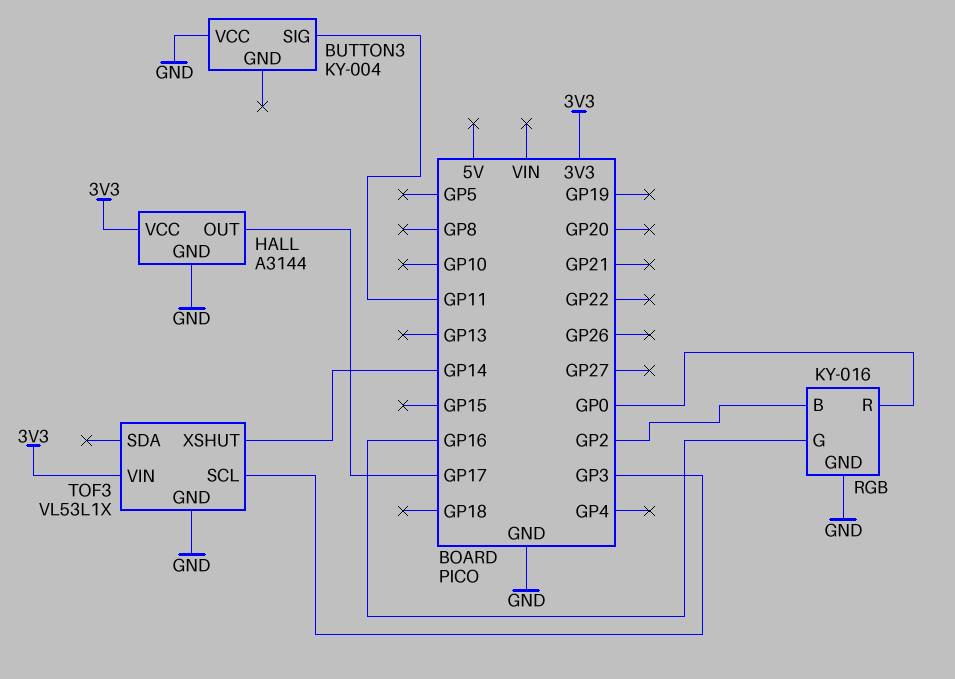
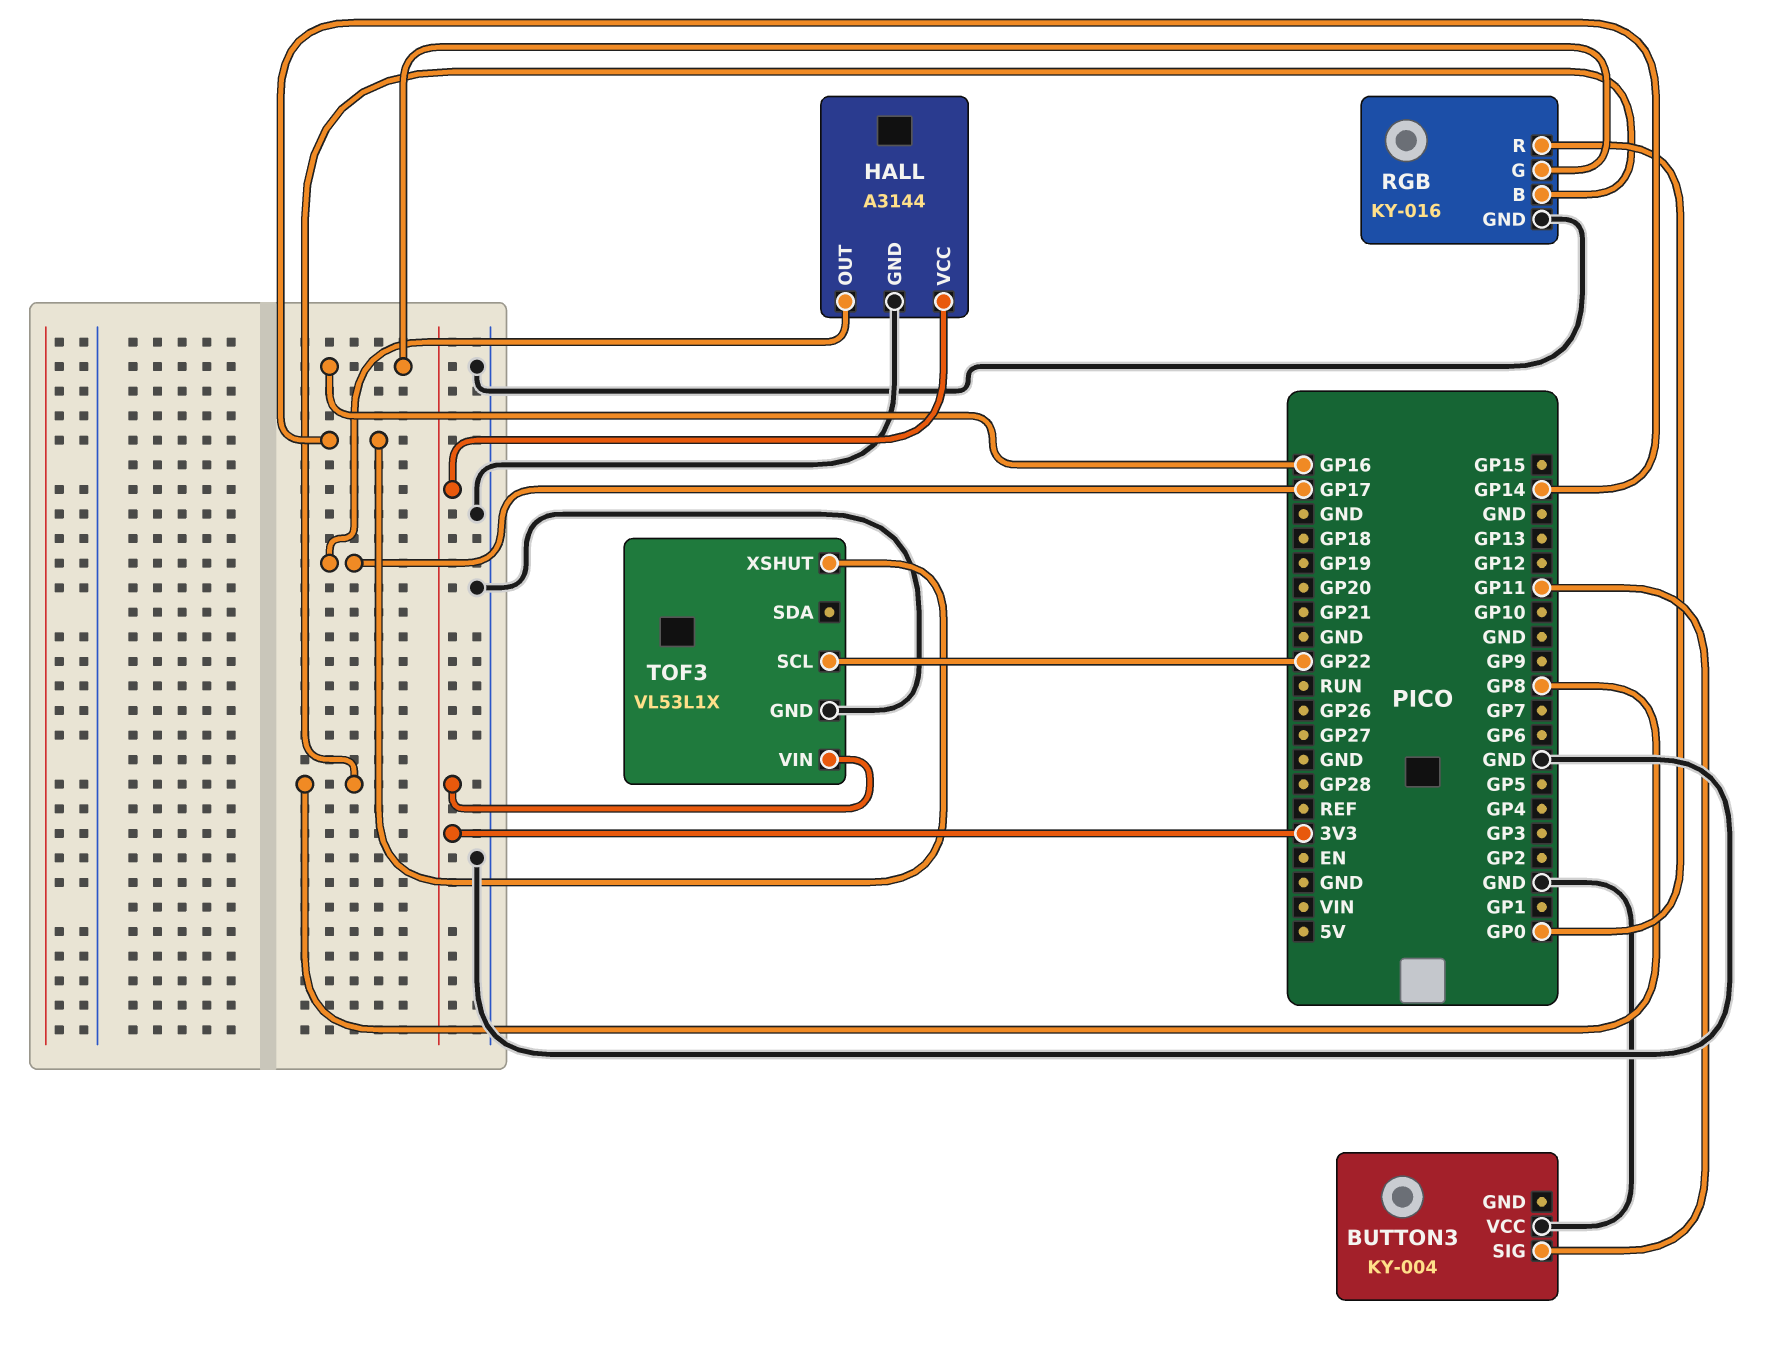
RGB pin B: GP2 -> GP8
TOF3 pin SCL: GP3 -> GP22

